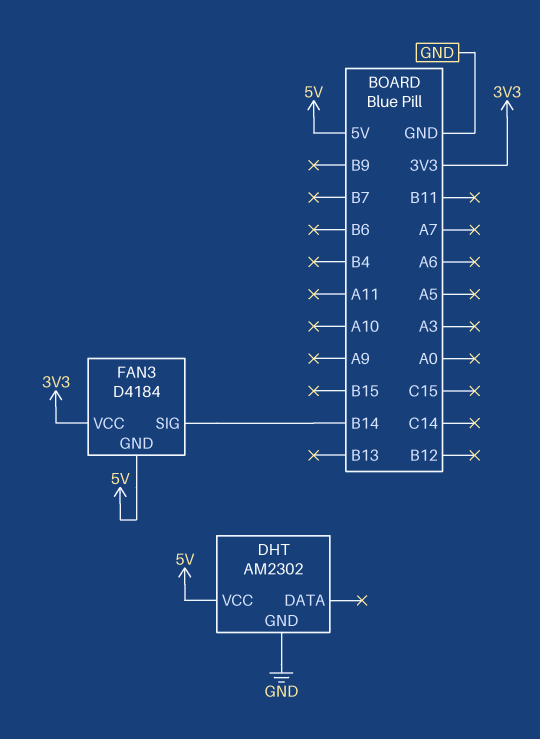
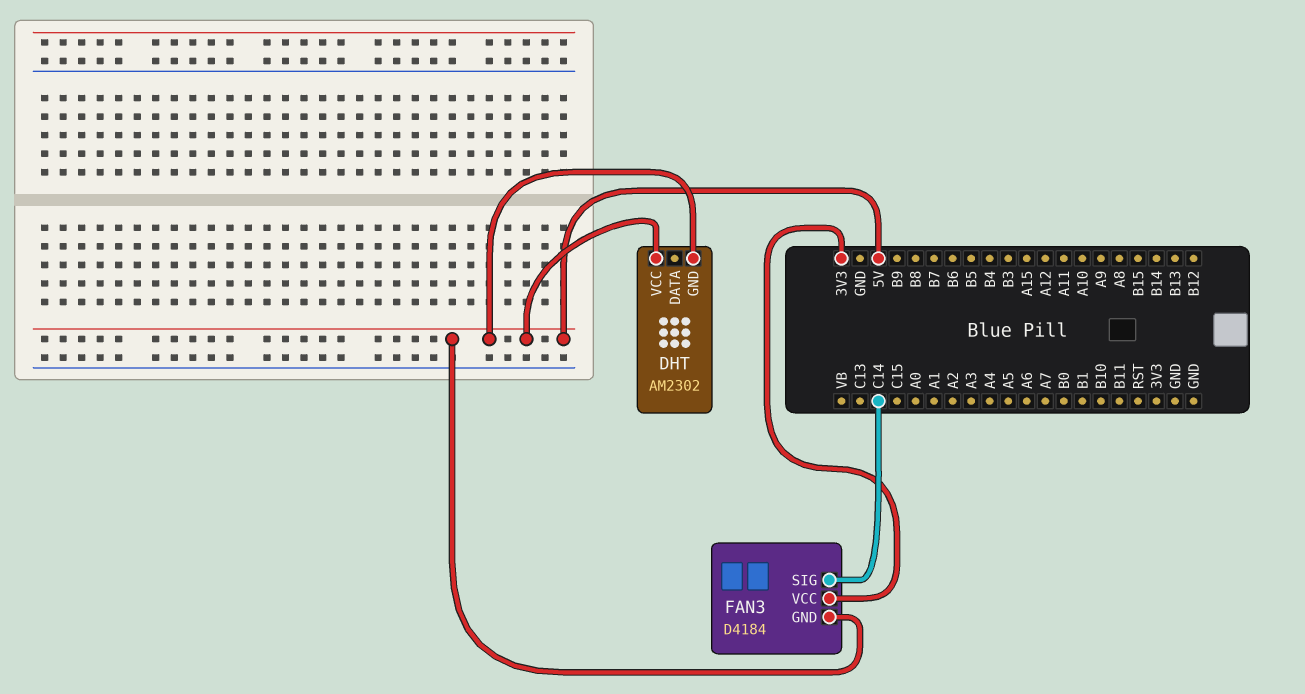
DHT pin GND: GND -> 5V
FAN3 pin SIG: B14 -> C14

